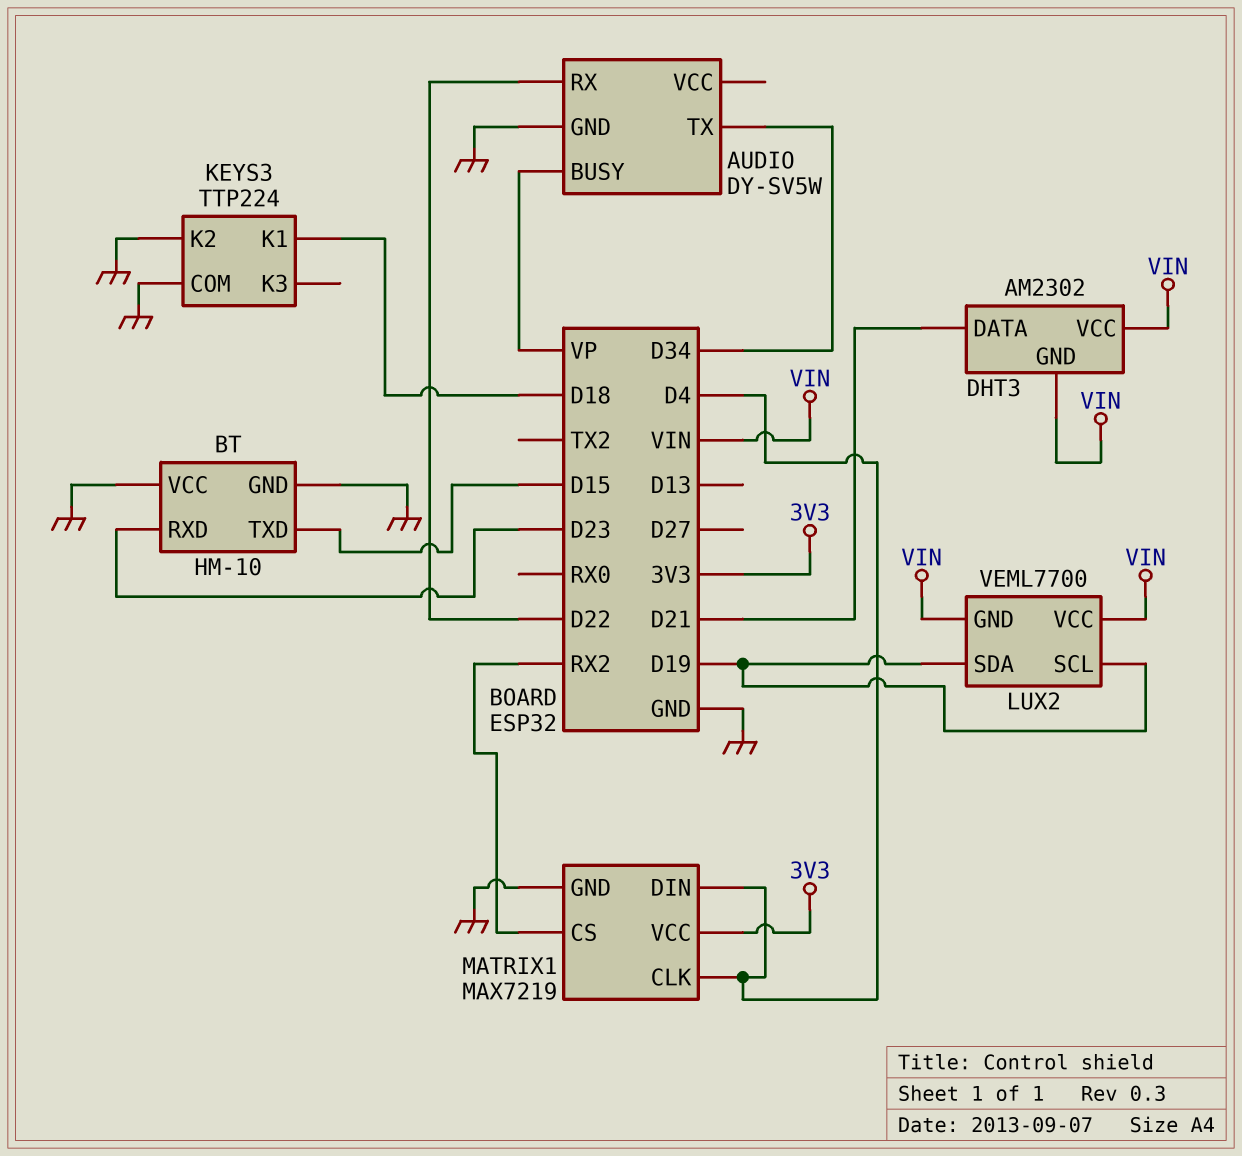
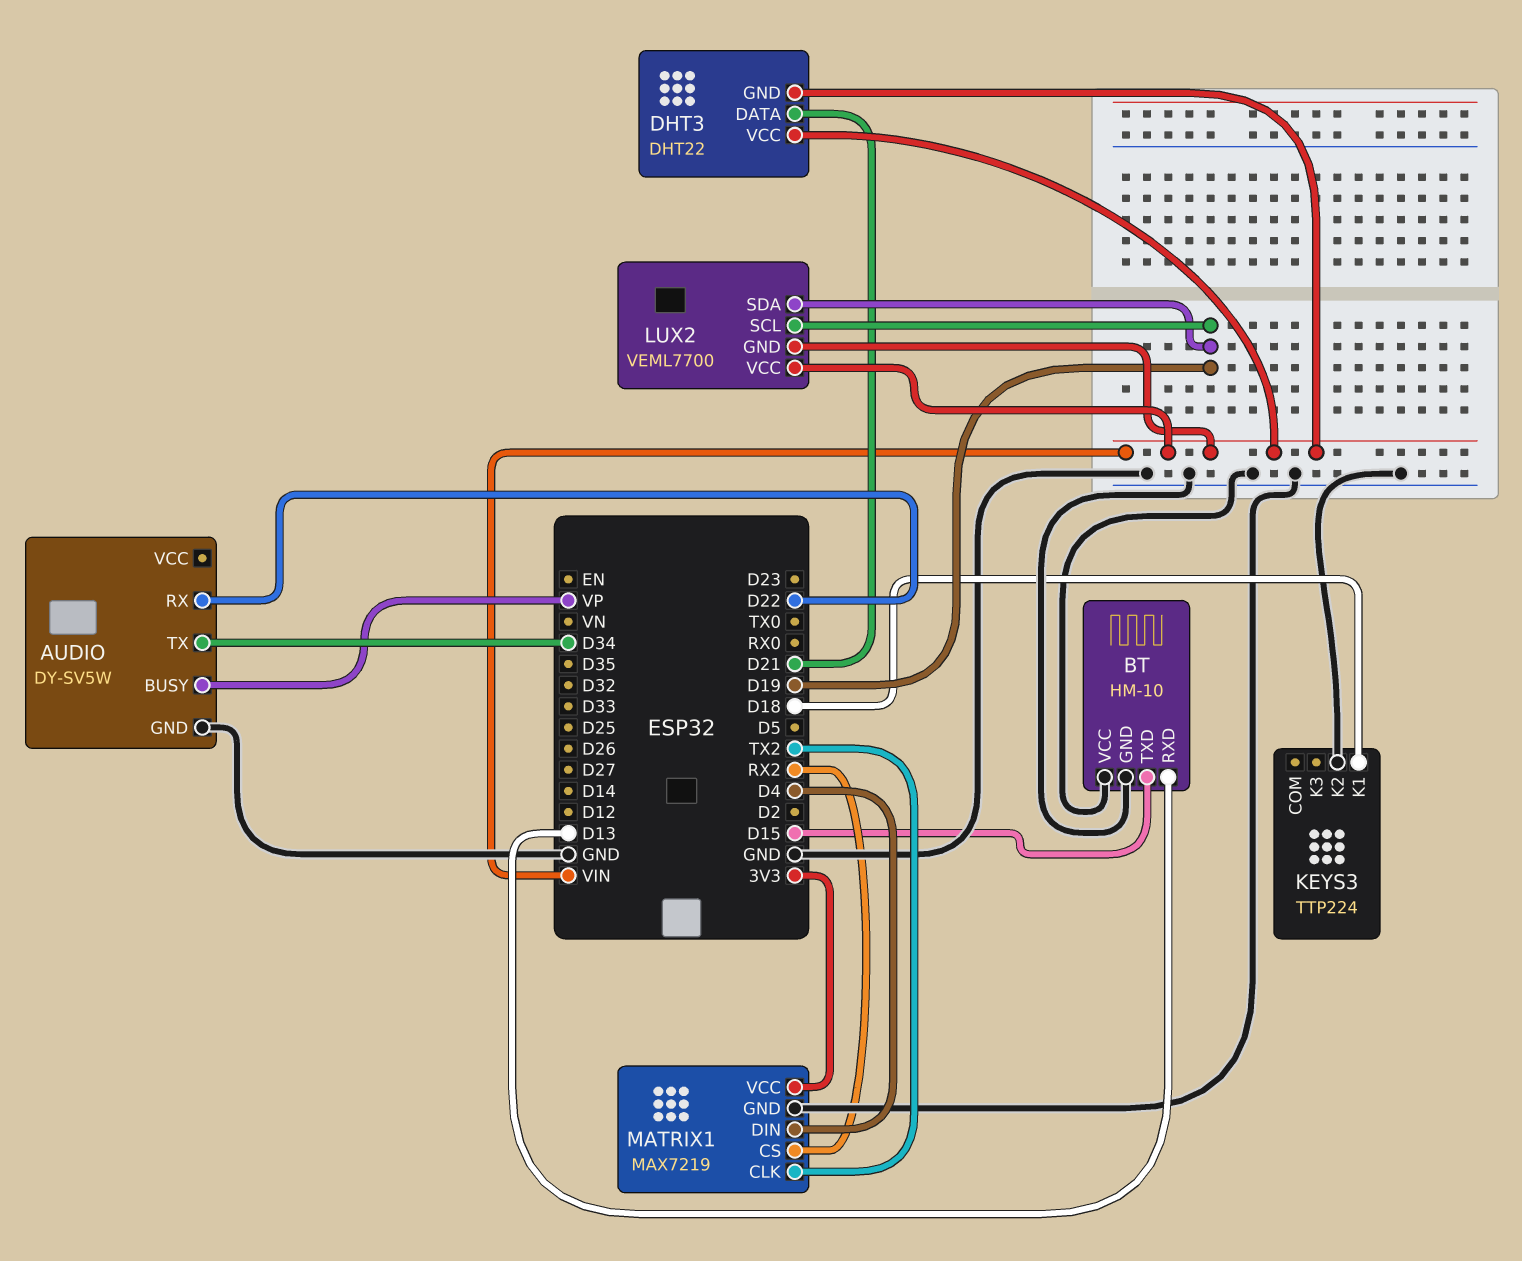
BT pin RXD: D23 -> D13
DHT3: AM2302 -> DHT22
KEYS3 pin COM: GND -> none
MATRIX1 pin CLK: D4 -> TX2

